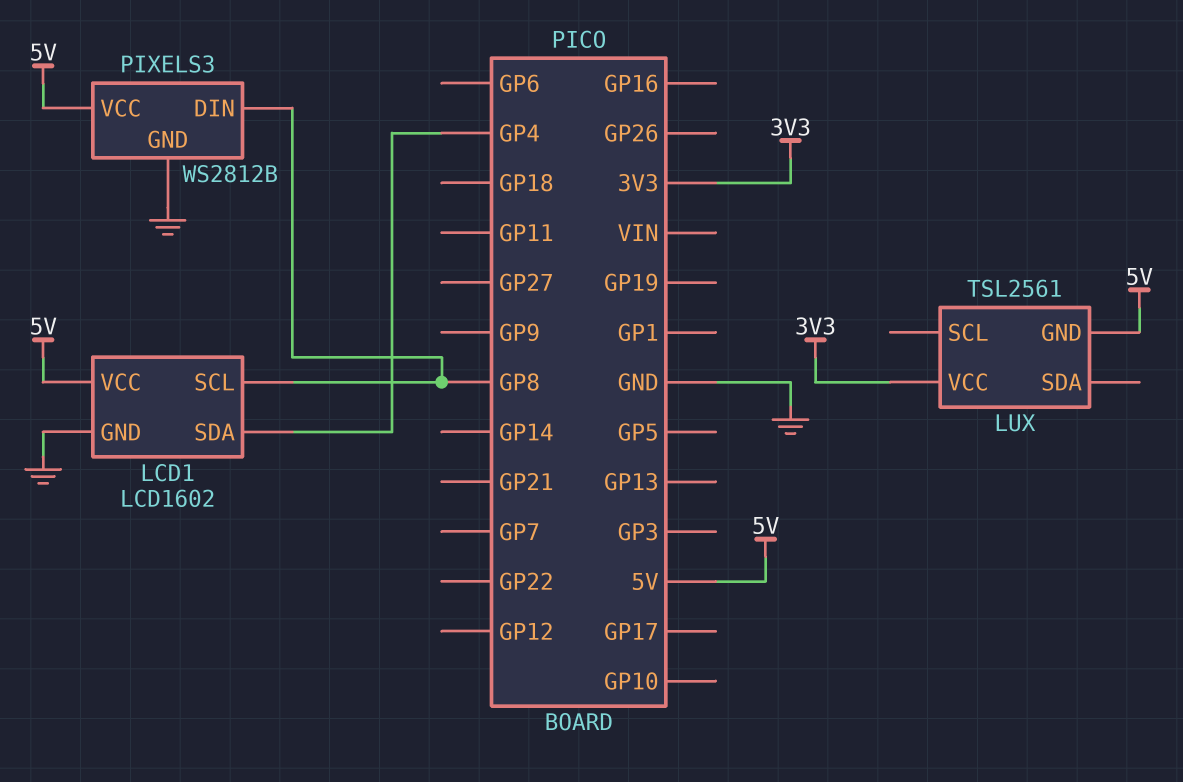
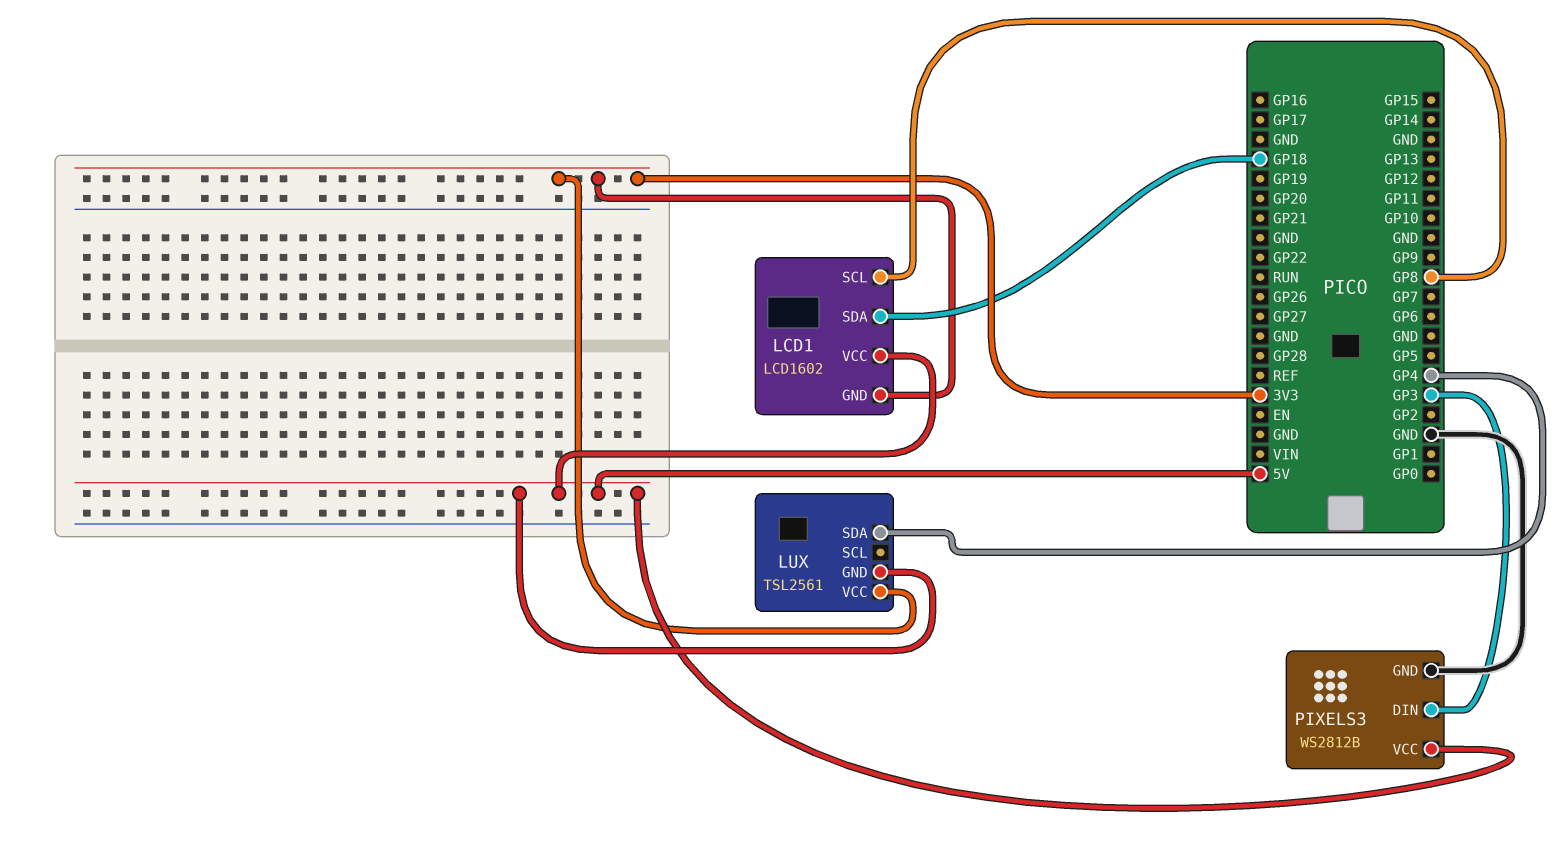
LCD1 pin GND: GND -> 3V3
LCD1 pin SDA: GP4 -> GP18
LUX pin SDA: none -> GP4
PIXELS3 pin DIN: GP8 -> GP3

